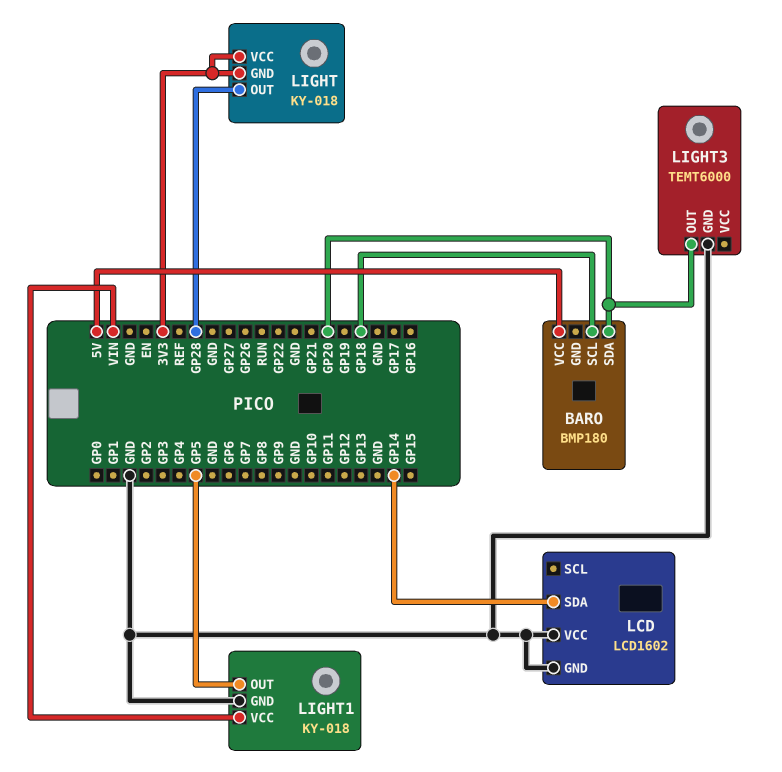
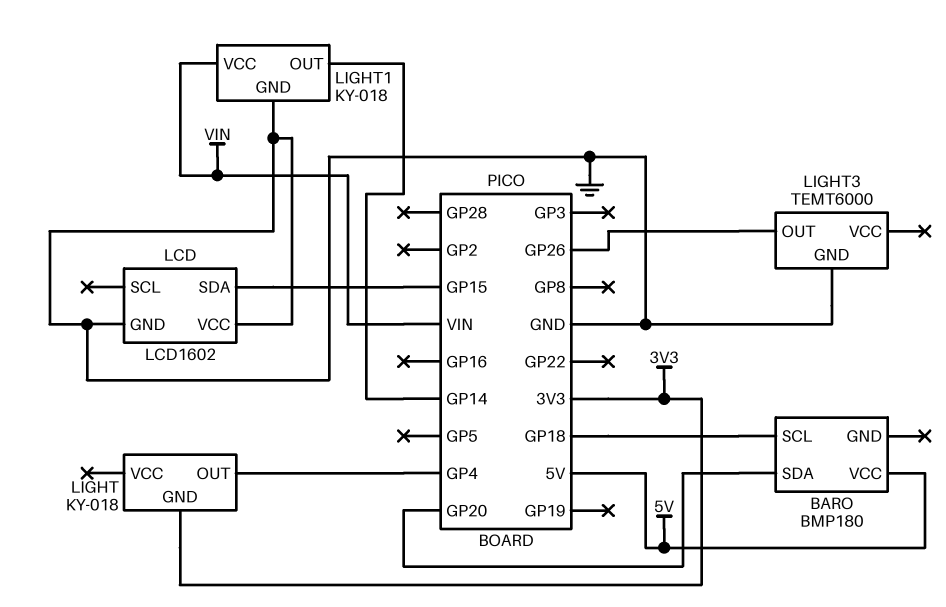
LCD pin SDA: GP14 -> GP15
LIGHT pin OUT: GP28 -> GP4
LIGHT pin VCC: 3V3 -> none
LIGHT1 pin OUT: GP5 -> GP14
LIGHT3 pin OUT: GP20 -> GP26

